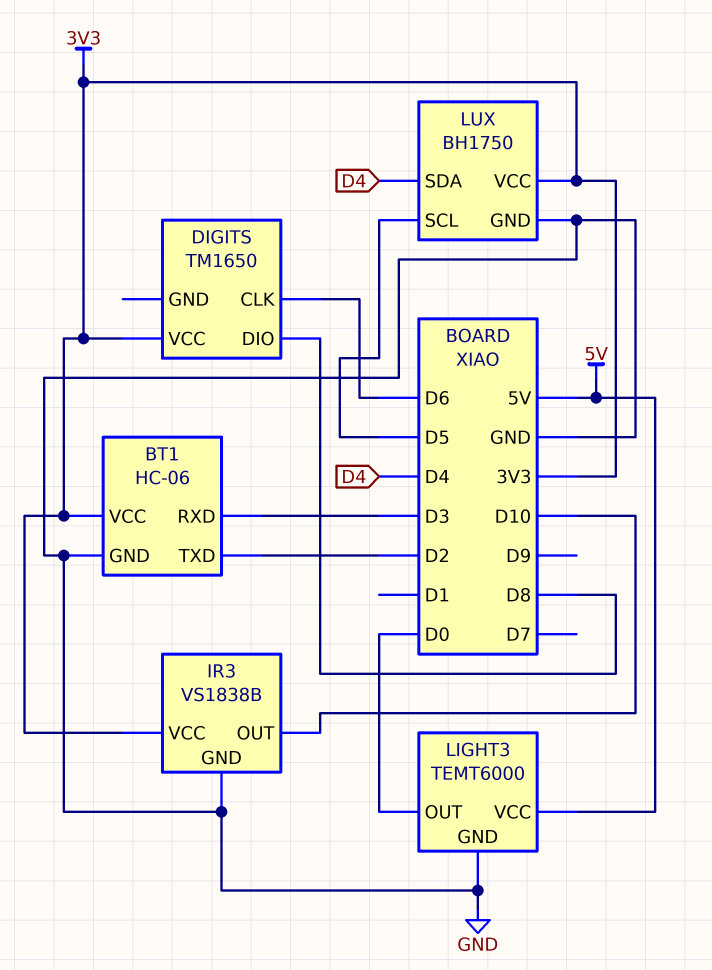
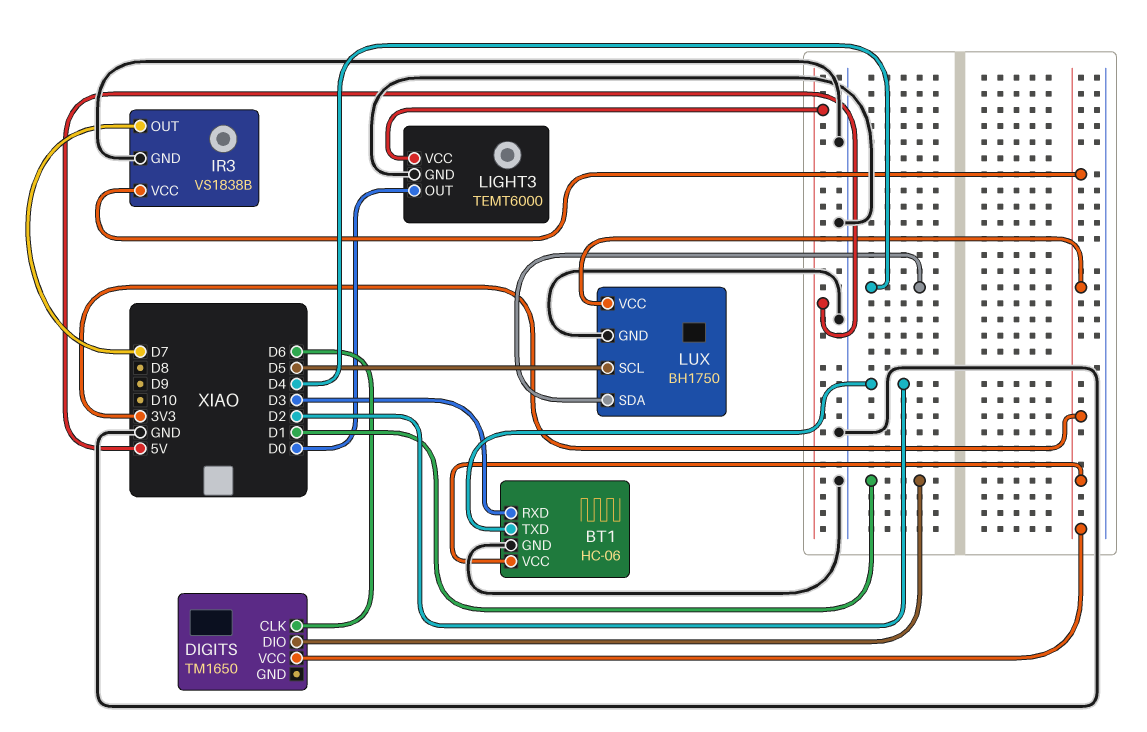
DIGITS pin DIO: D8 -> D1
IR3 pin OUT: D10 -> D7

